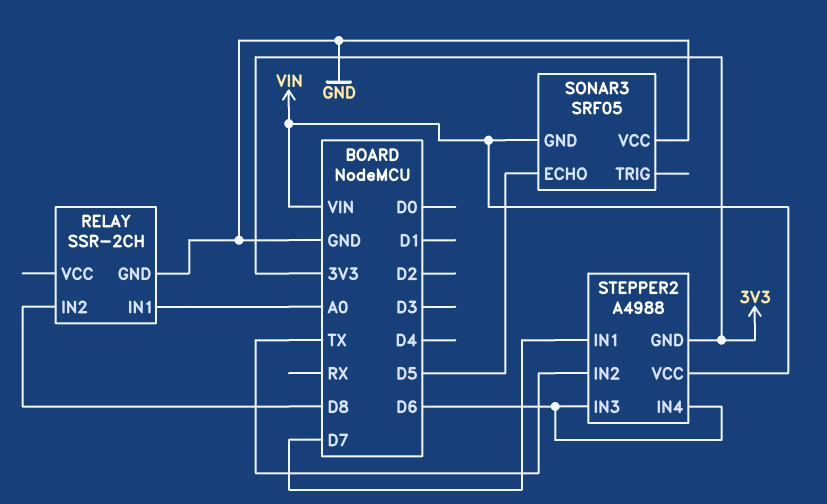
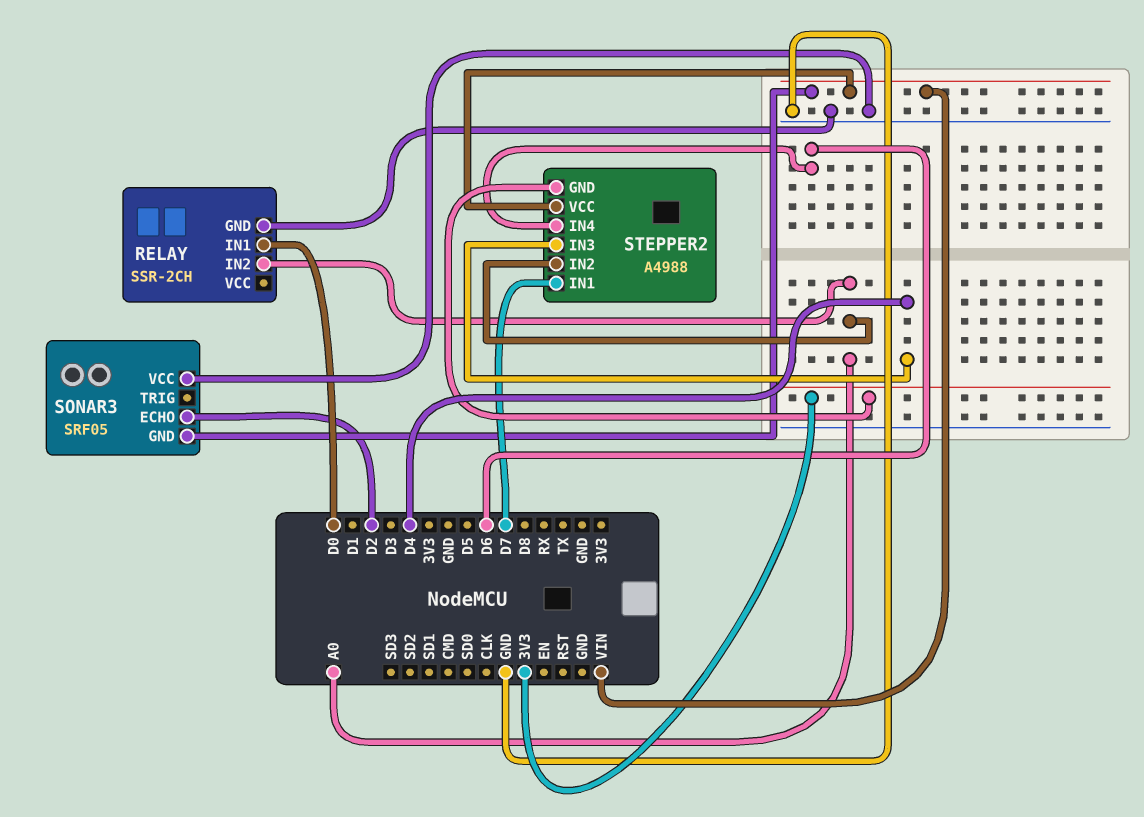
RELAY pin IN1: A0 -> D0
RELAY pin IN2: D8 -> A0
SONAR3 pin ECHO: D5 -> D2
STEPPER2 pin IN2: TX -> A0
STEPPER2 pin IN3: D6 -> D4

